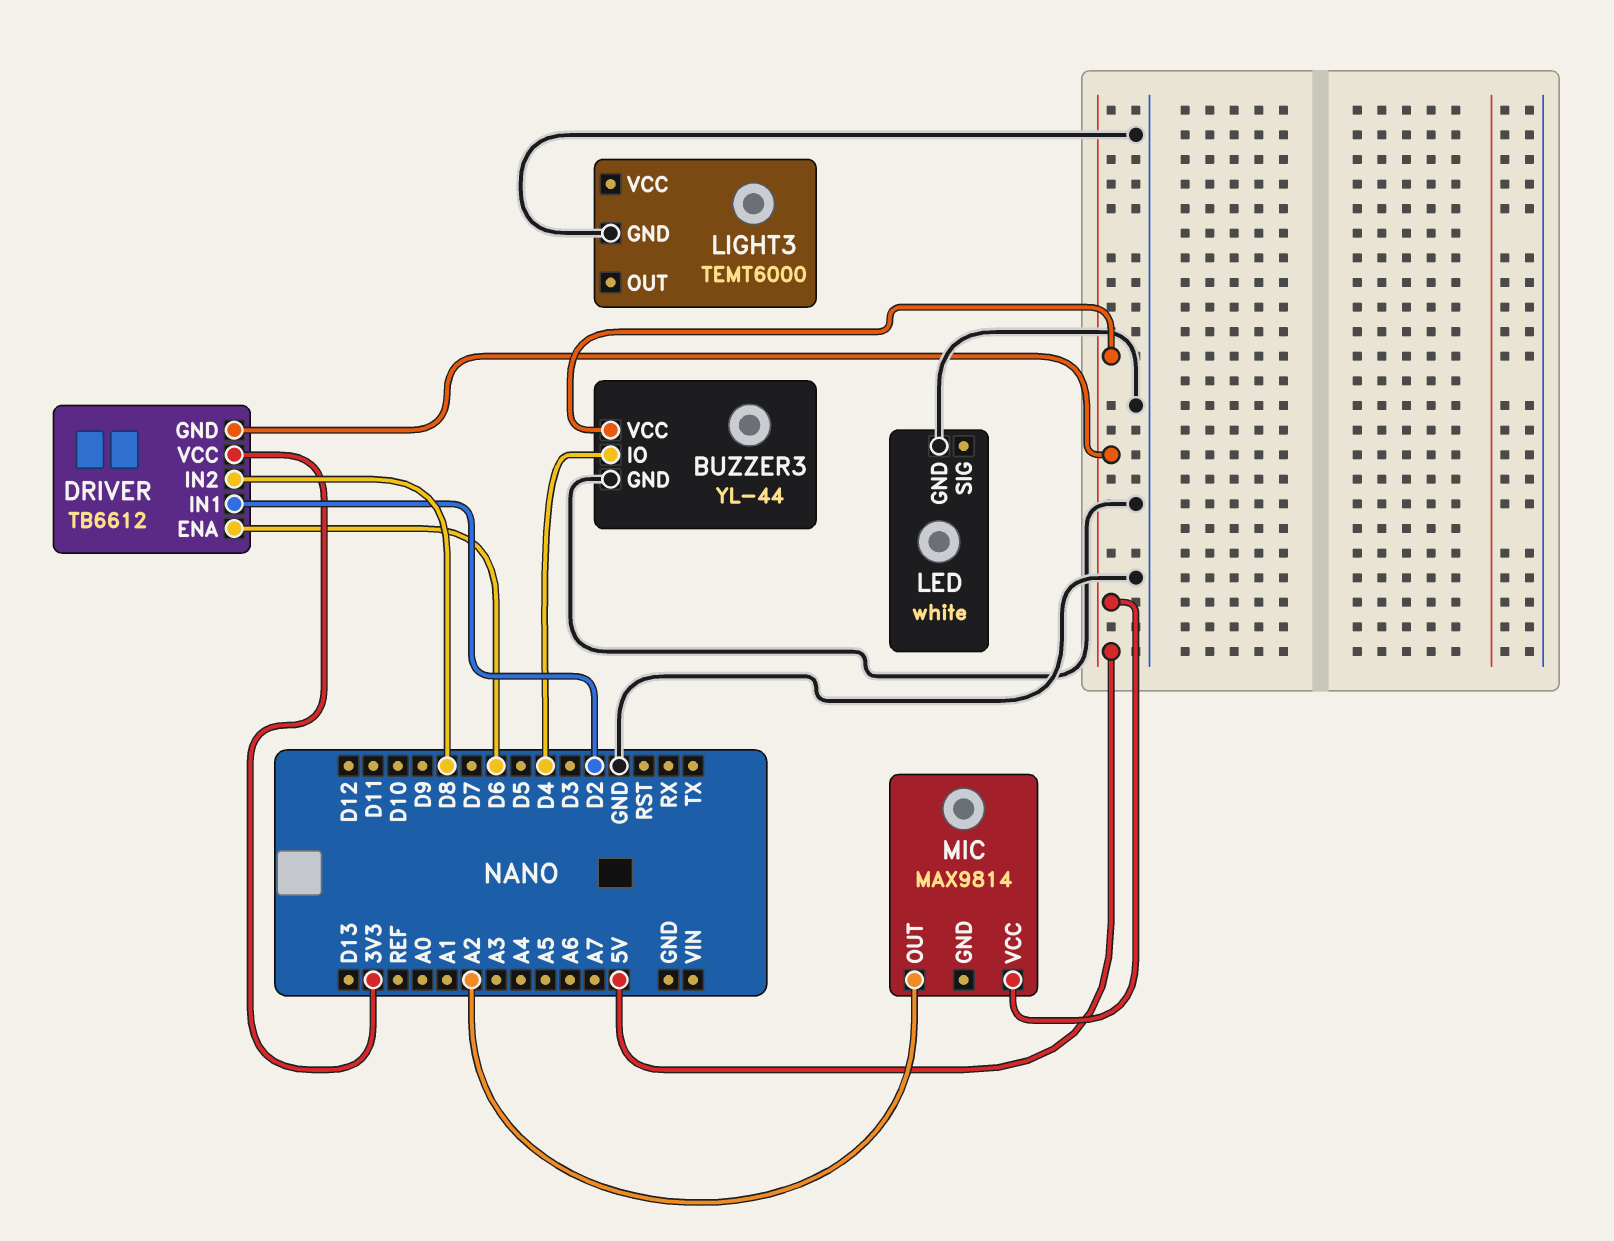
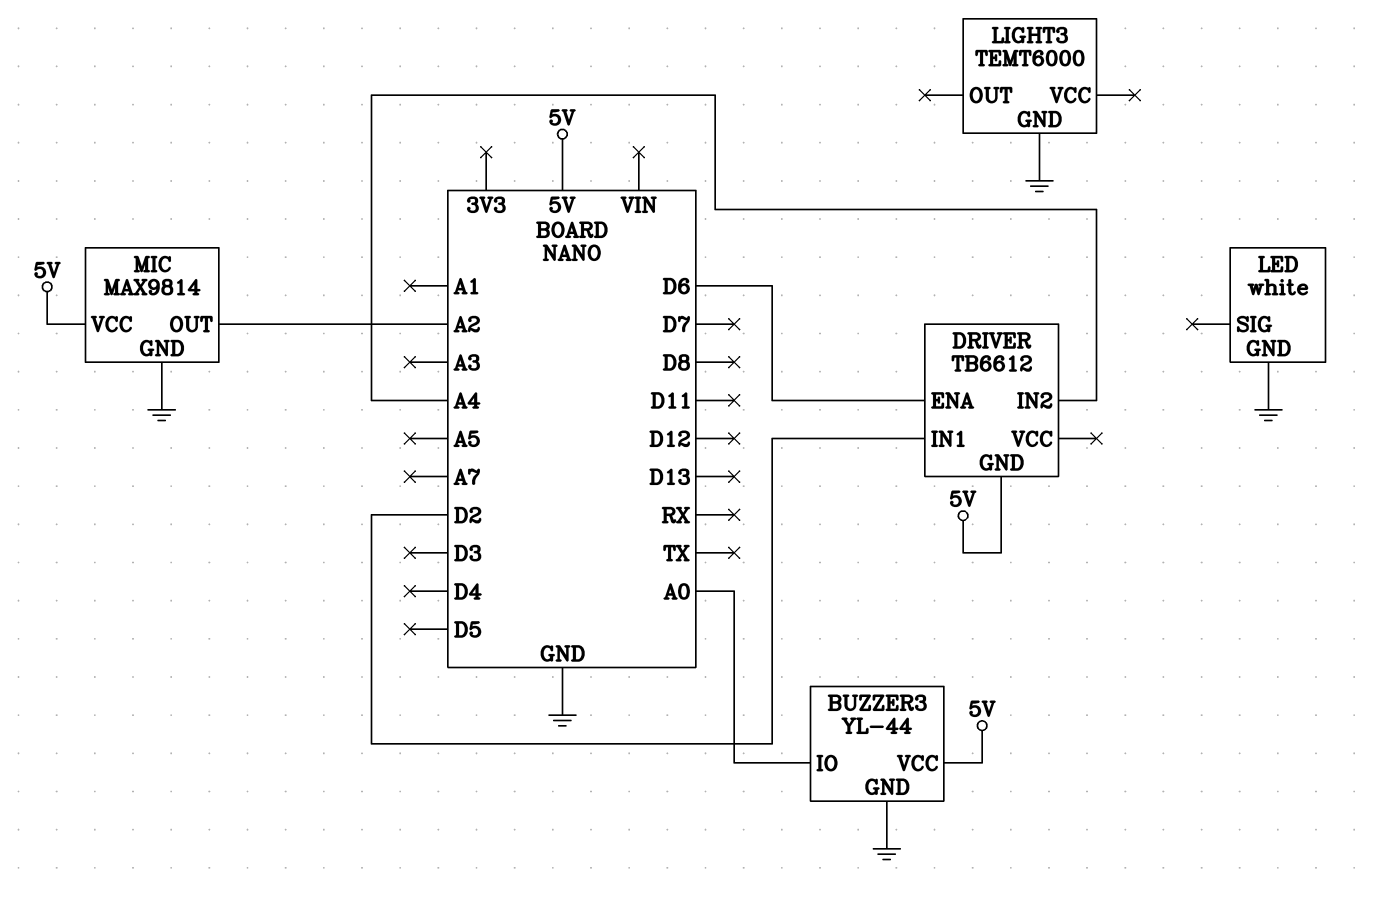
BUZZER3 pin IO: D4 -> A0
DRIVER pin IN2: D8 -> A4
DRIVER pin VCC: 3V3 -> none
MIC pin GND: none -> GND

